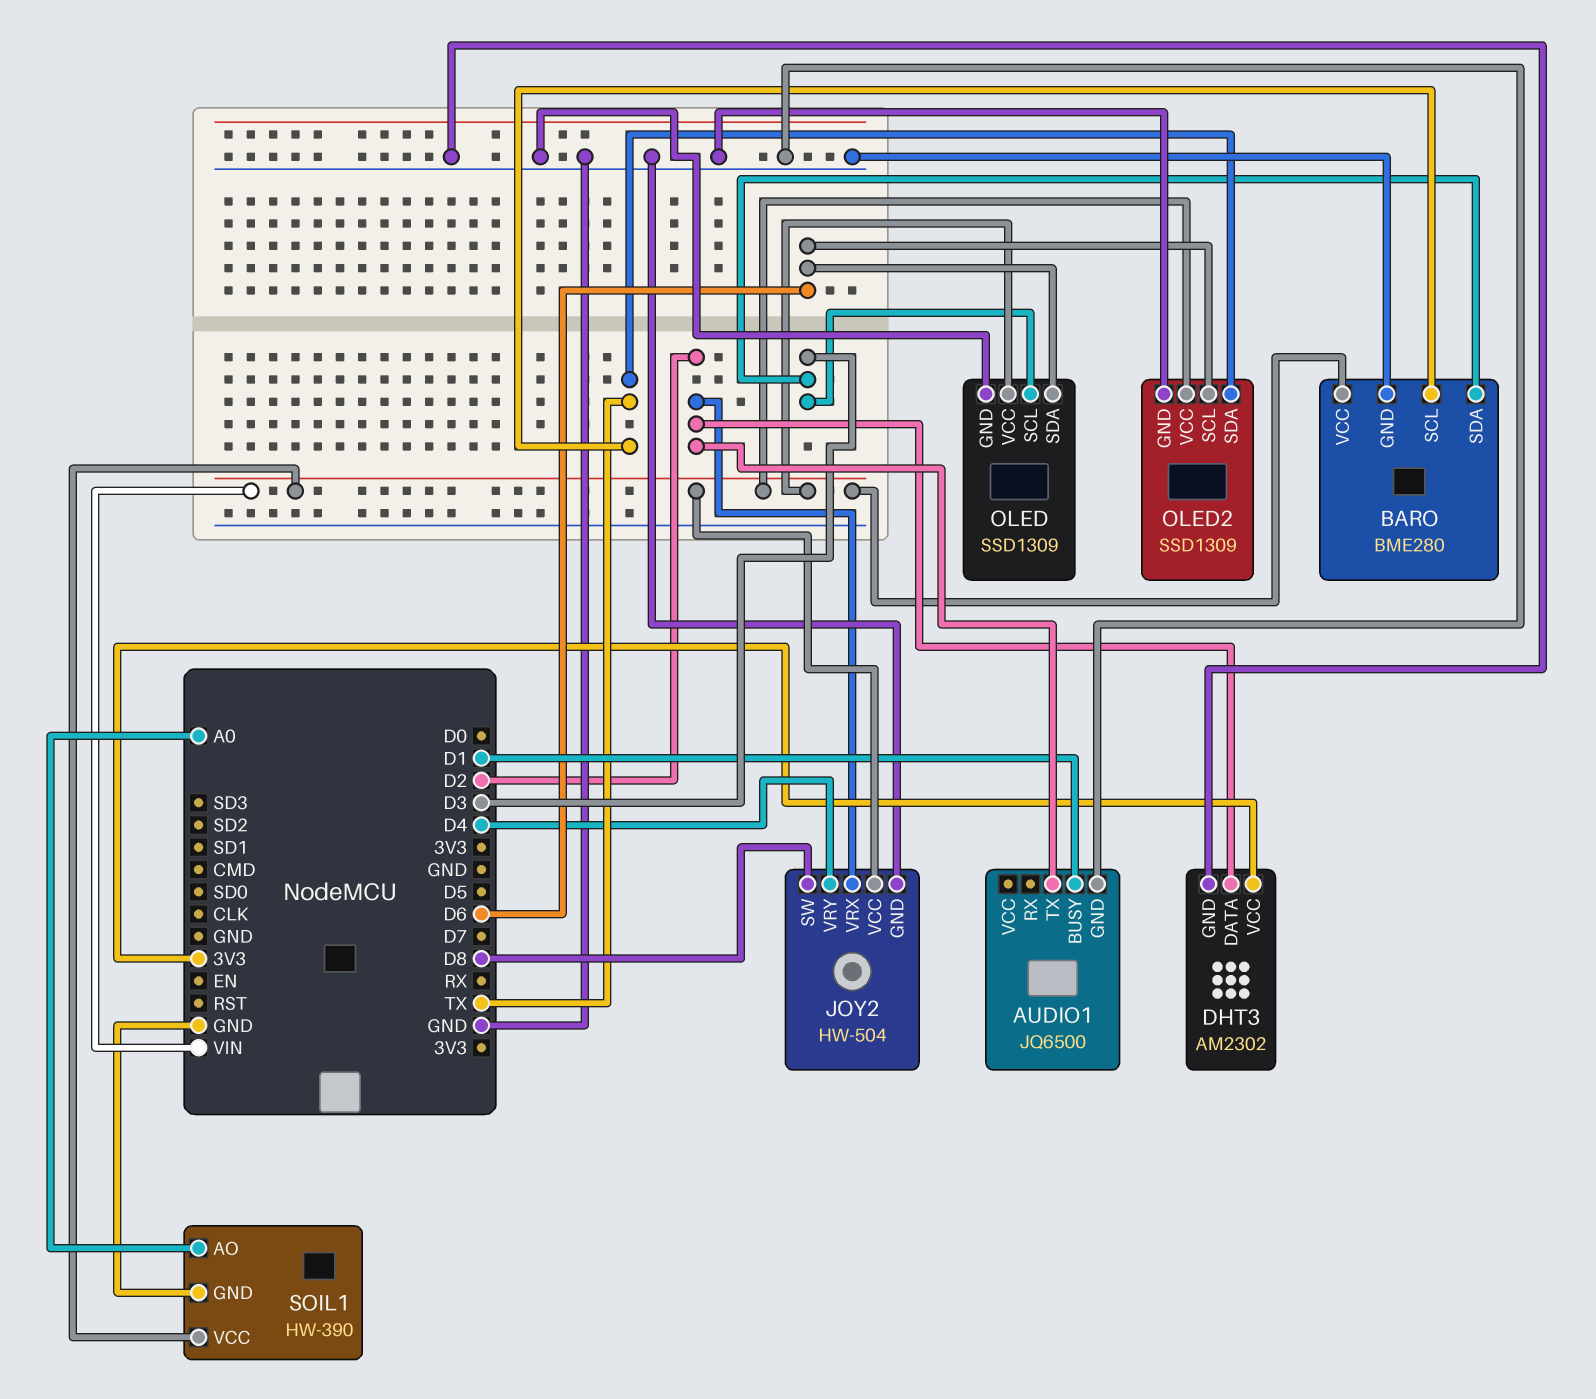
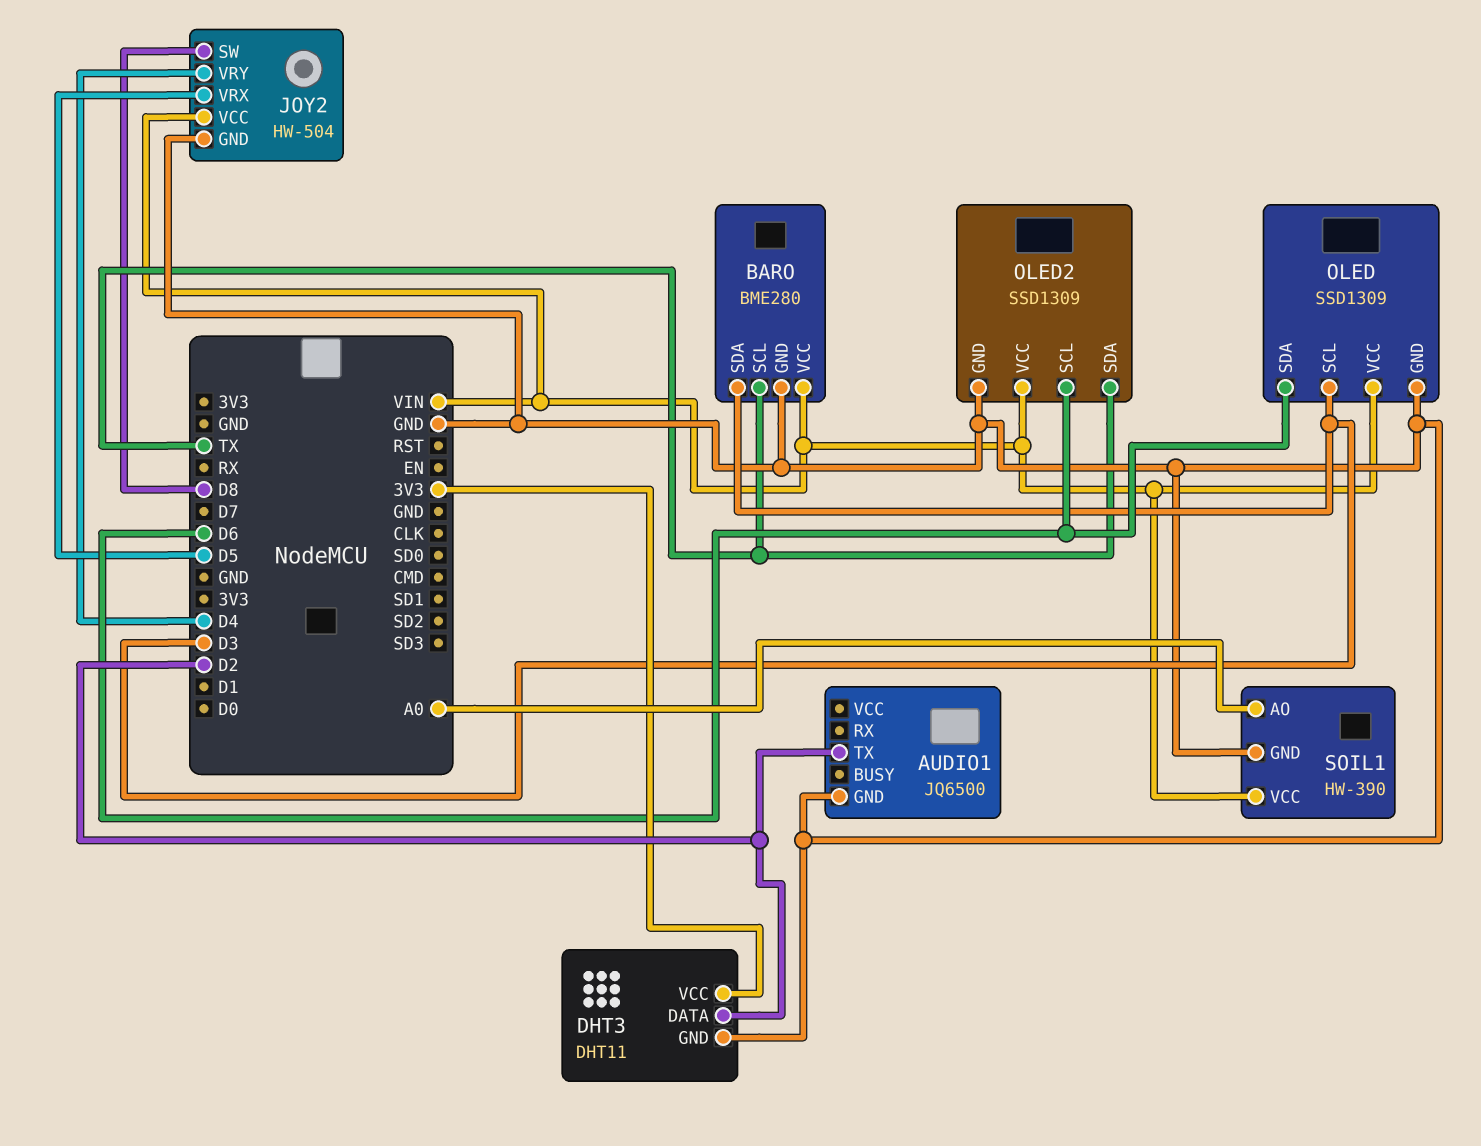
AUDIO1 pin BUSY: D1 -> none
DHT3: AM2302 -> DHT11
JOY2 pin VRX: D2 -> D5

